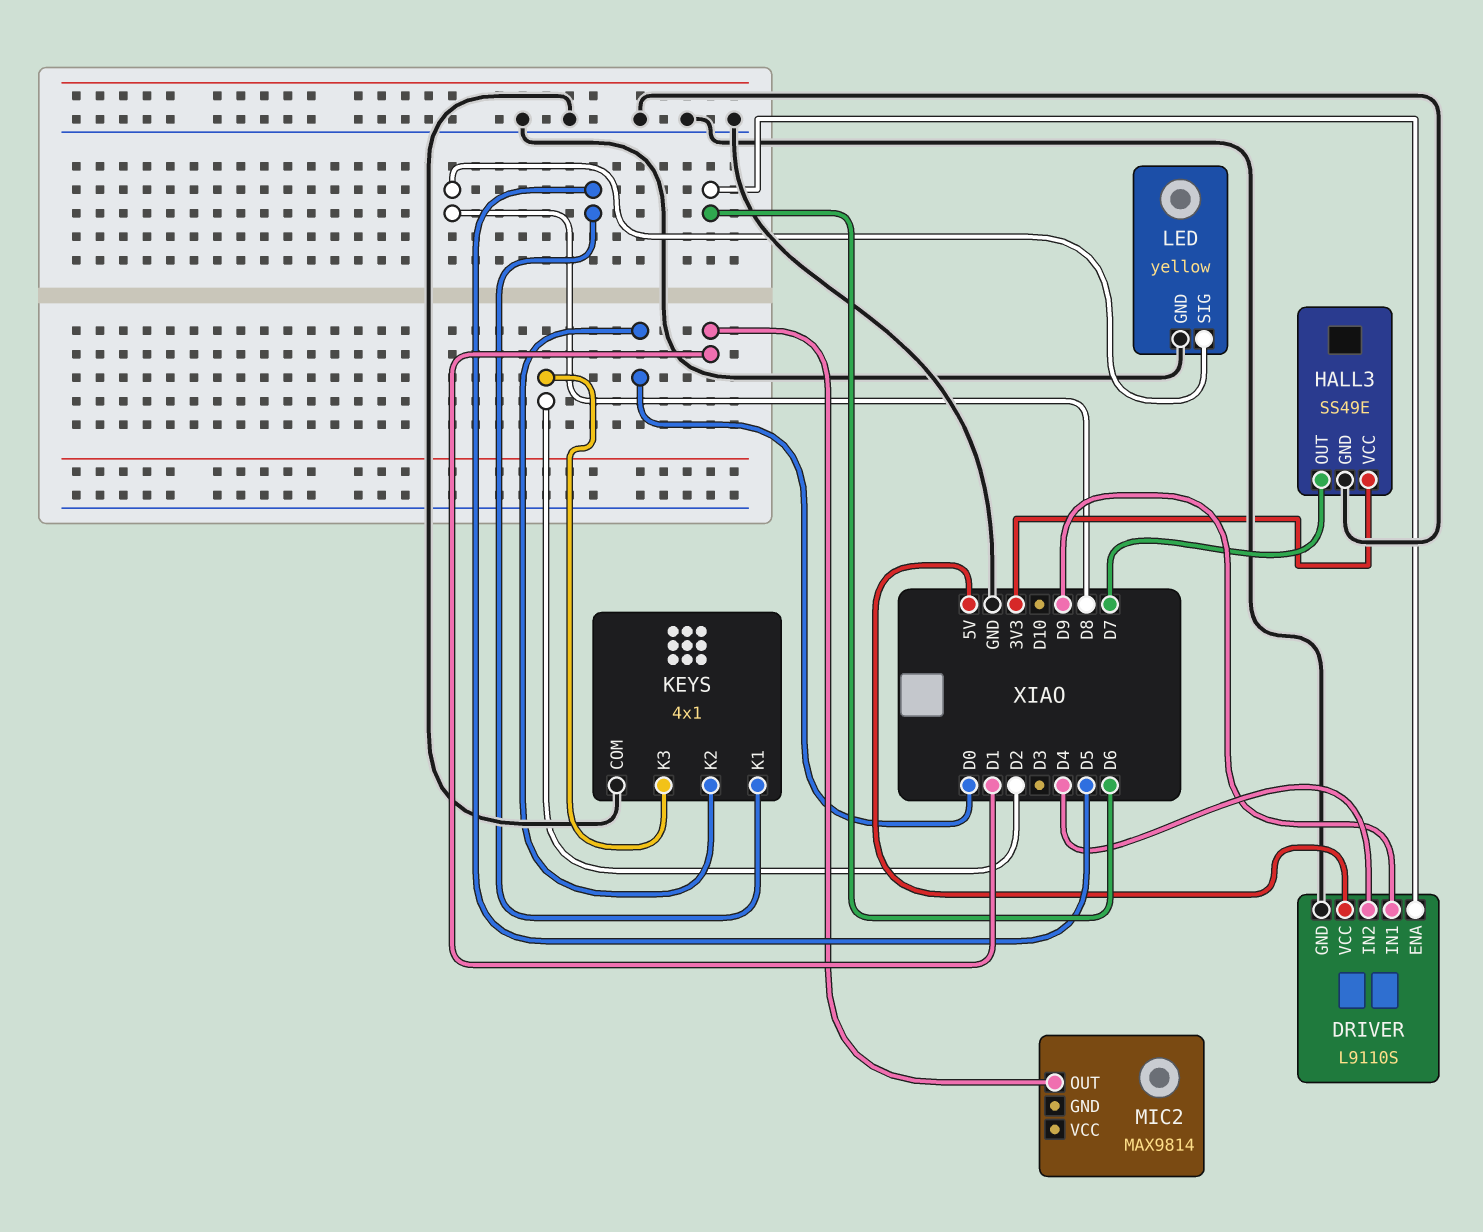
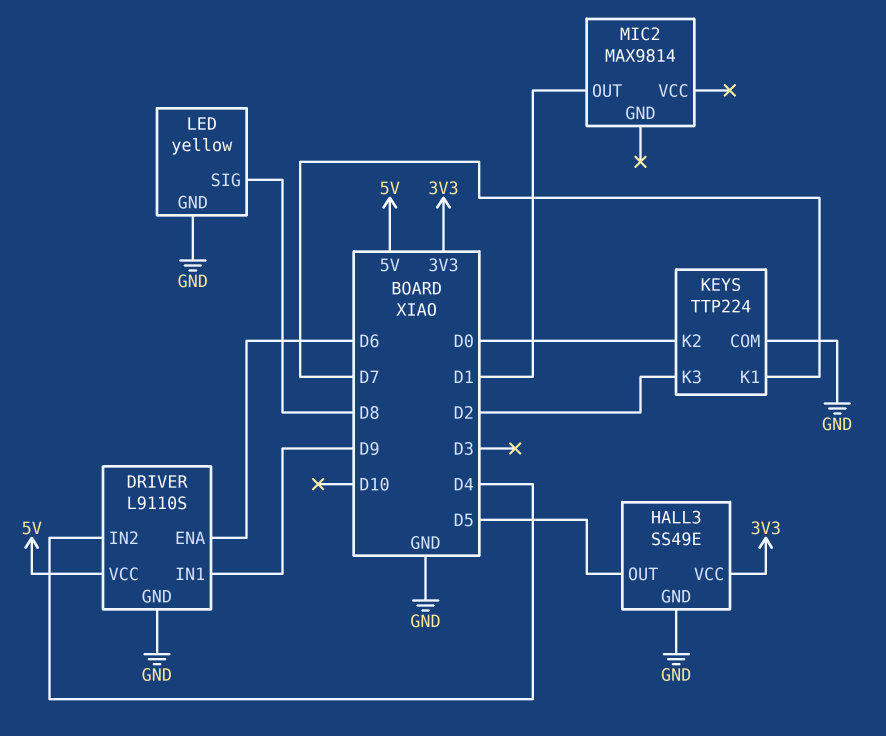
HALL3 pin OUT: D7 -> D5
KEYS: 4x1 -> TTP224
KEYS pin K1: D5 -> D7

